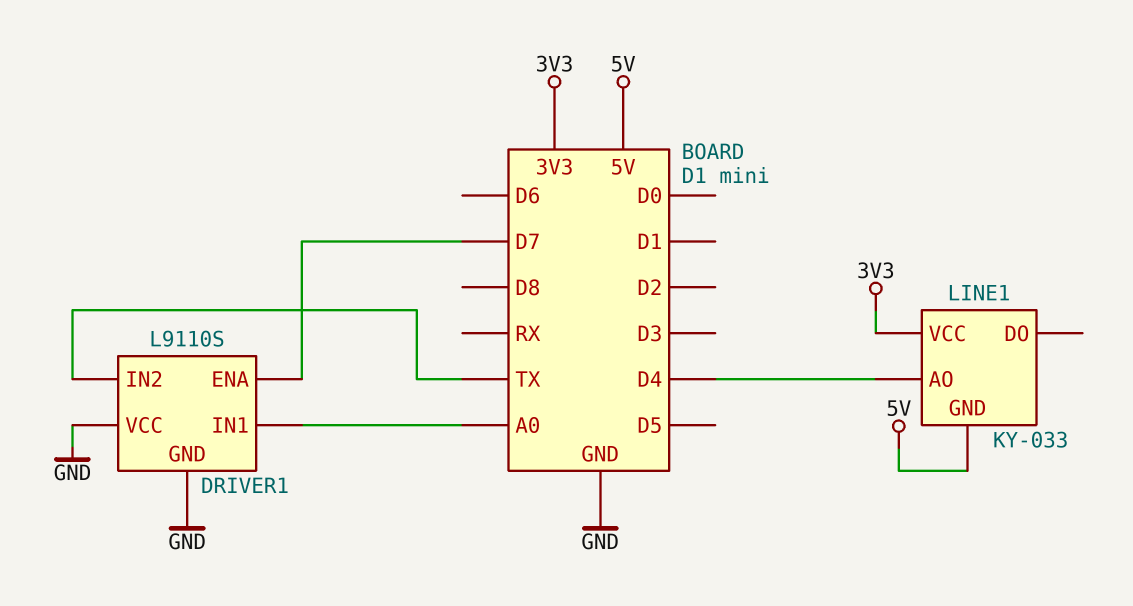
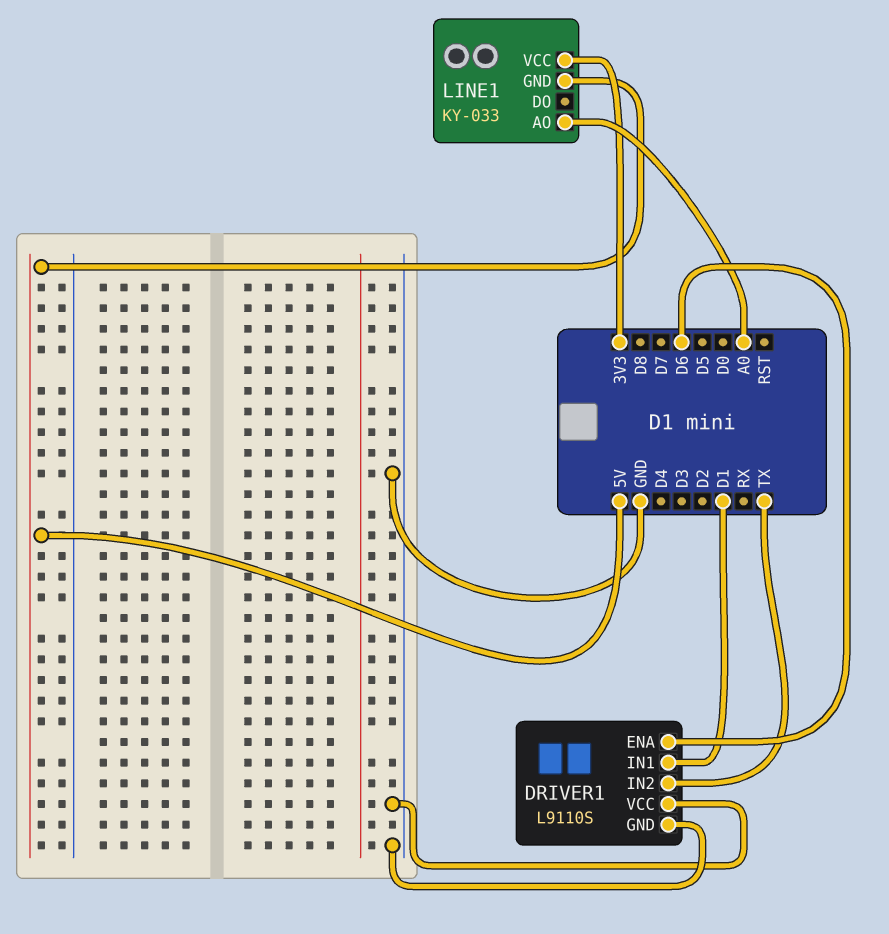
DRIVER1 pin ENA: D7 -> D6
DRIVER1 pin IN1: A0 -> D1
LINE1 pin AO: D4 -> A0

